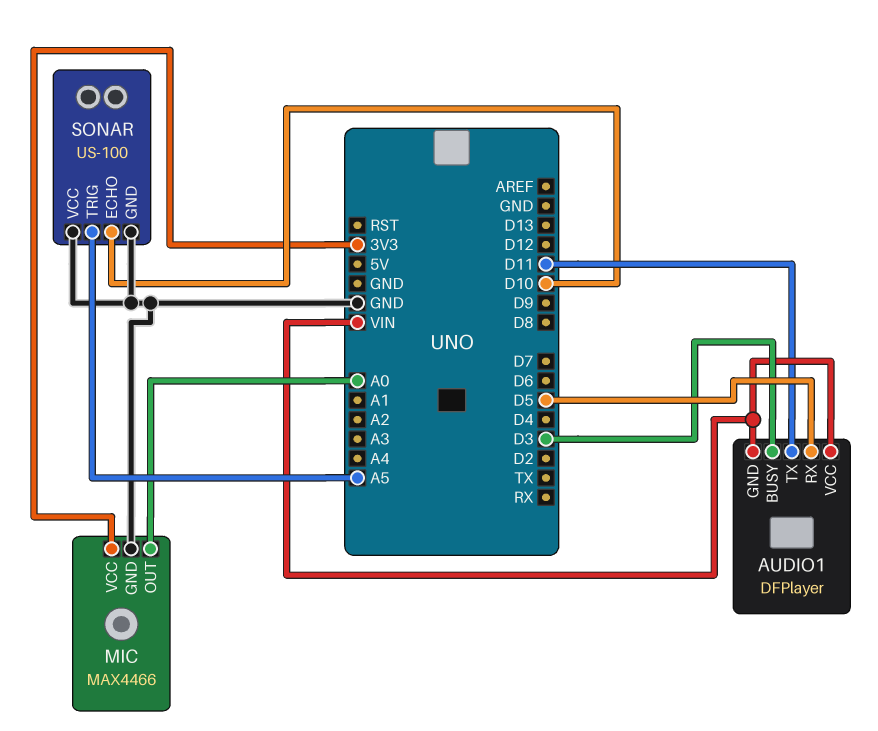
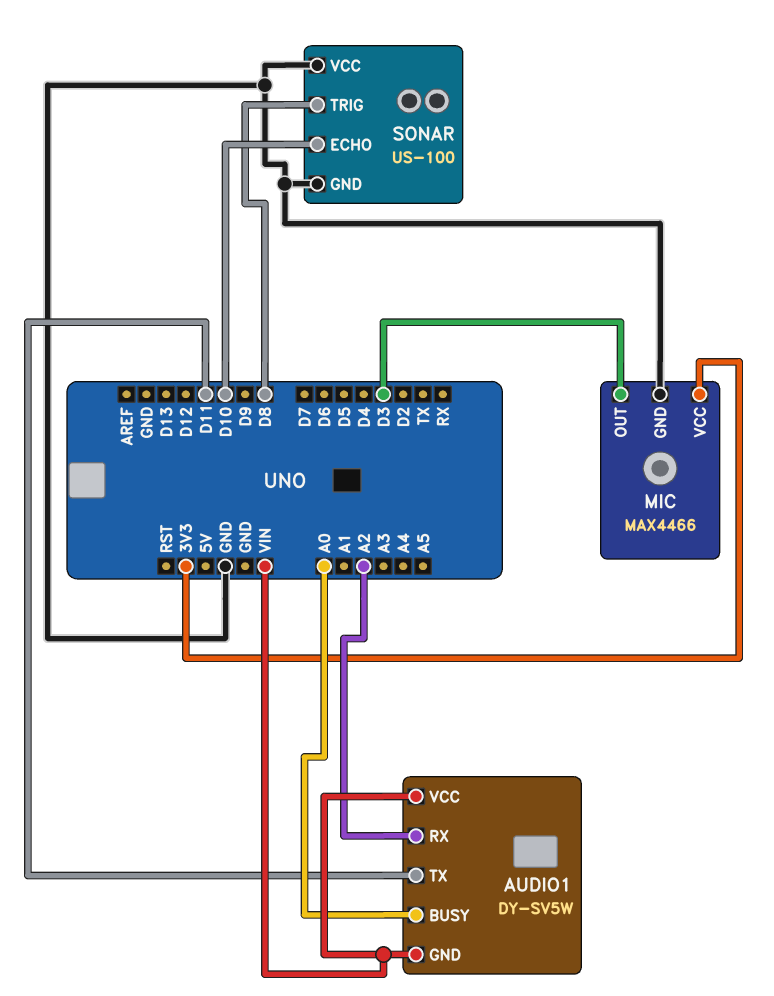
AUDIO1: DFPlayer -> DY-SV5W
AUDIO1 pin BUSY: D3 -> A0
AUDIO1 pin RX: D5 -> A2
MIC pin OUT: A0 -> D3
SONAR pin TRIG: A5 -> D8

